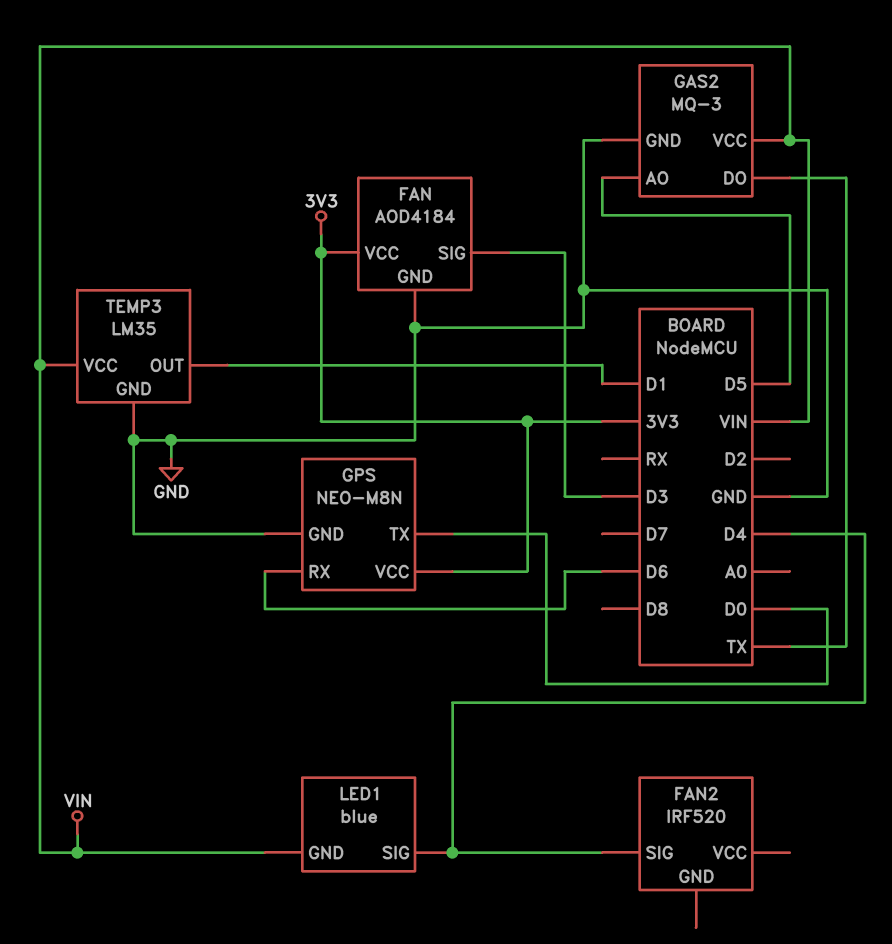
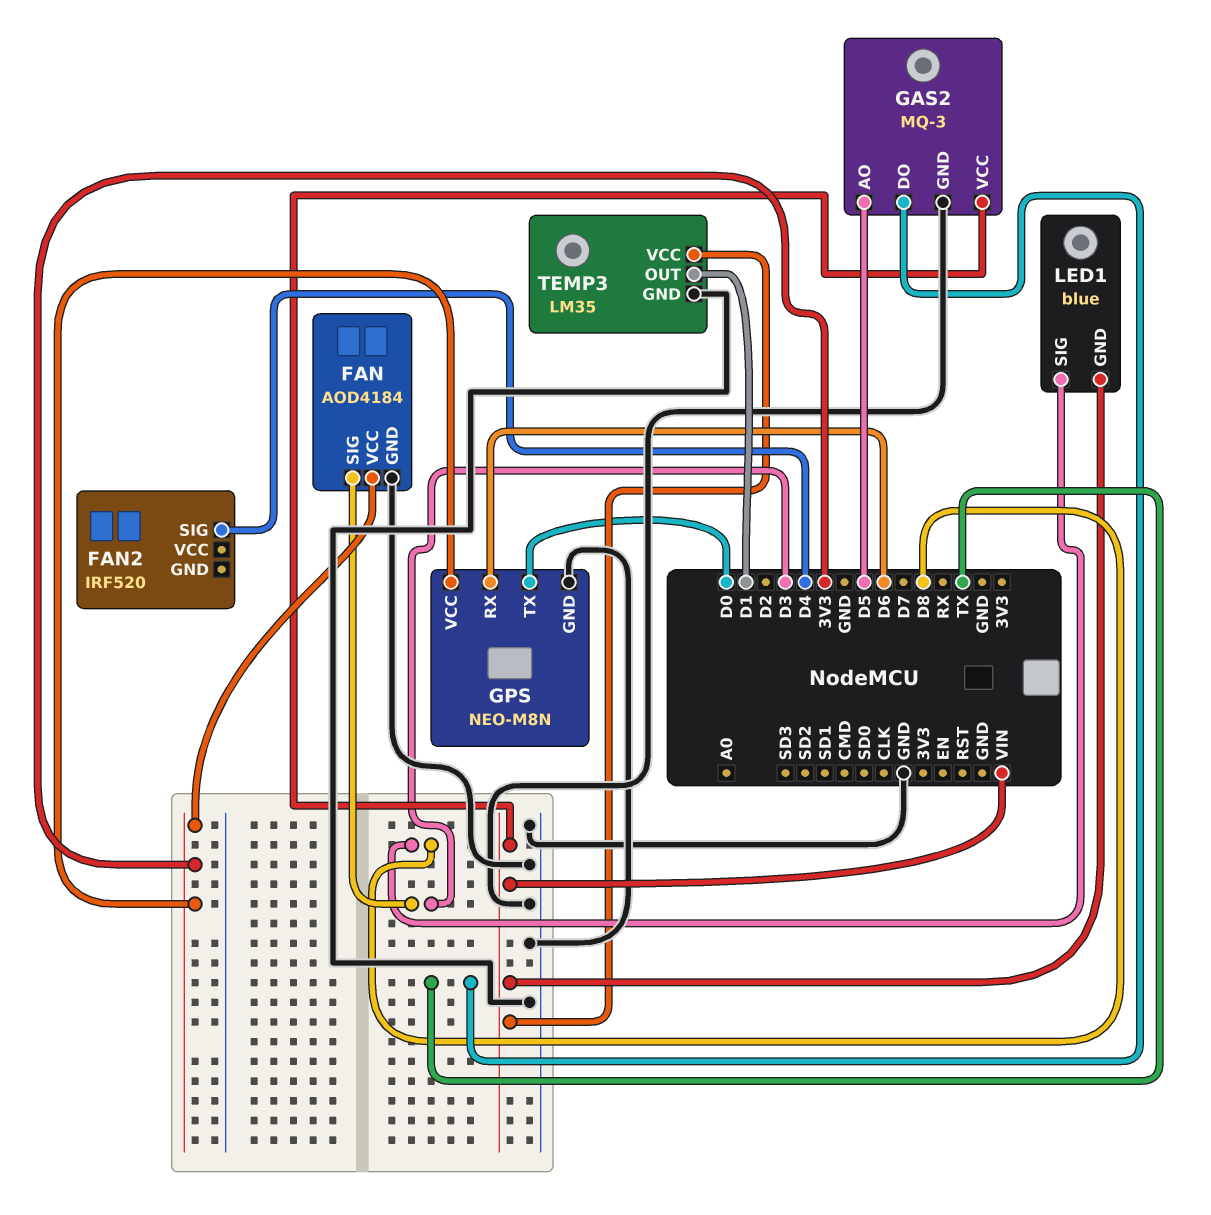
LED1 pin SIG: D4 -> D8

